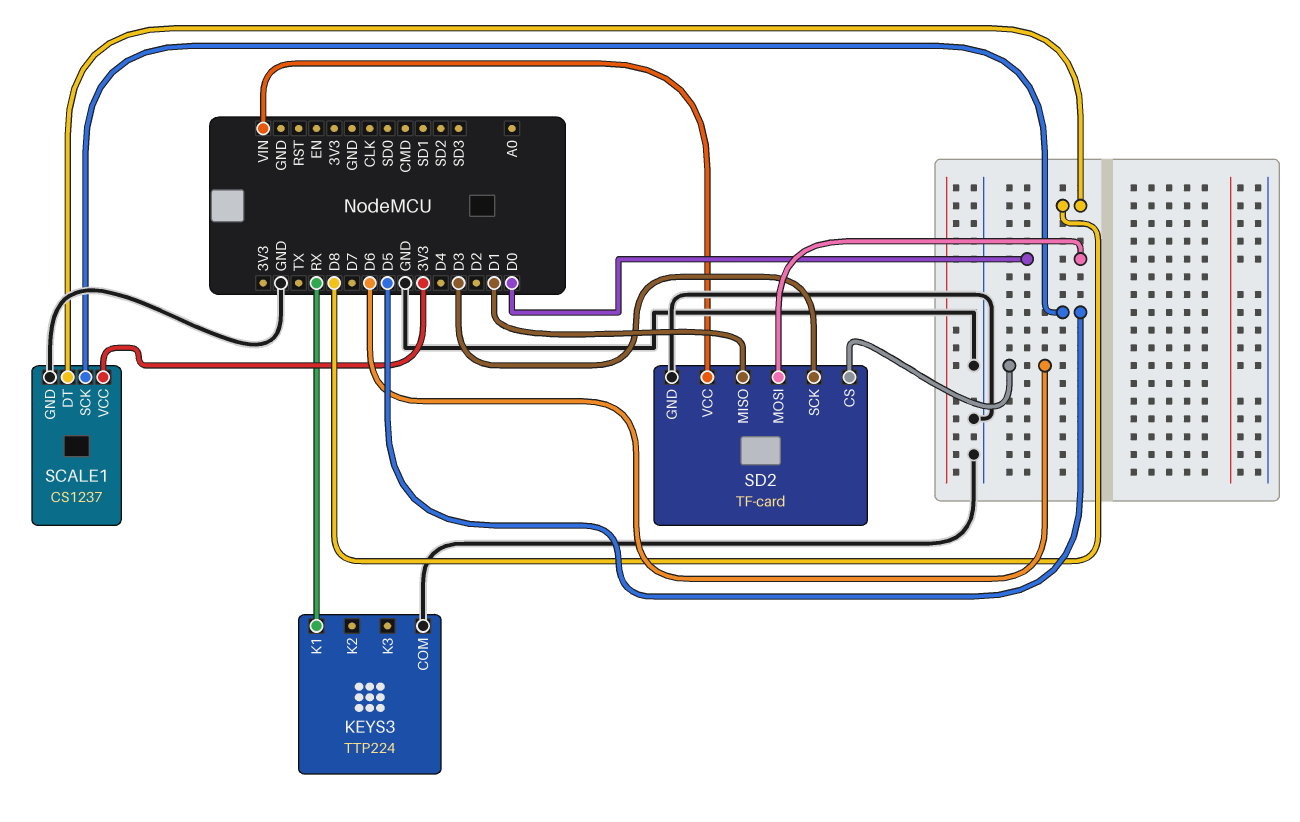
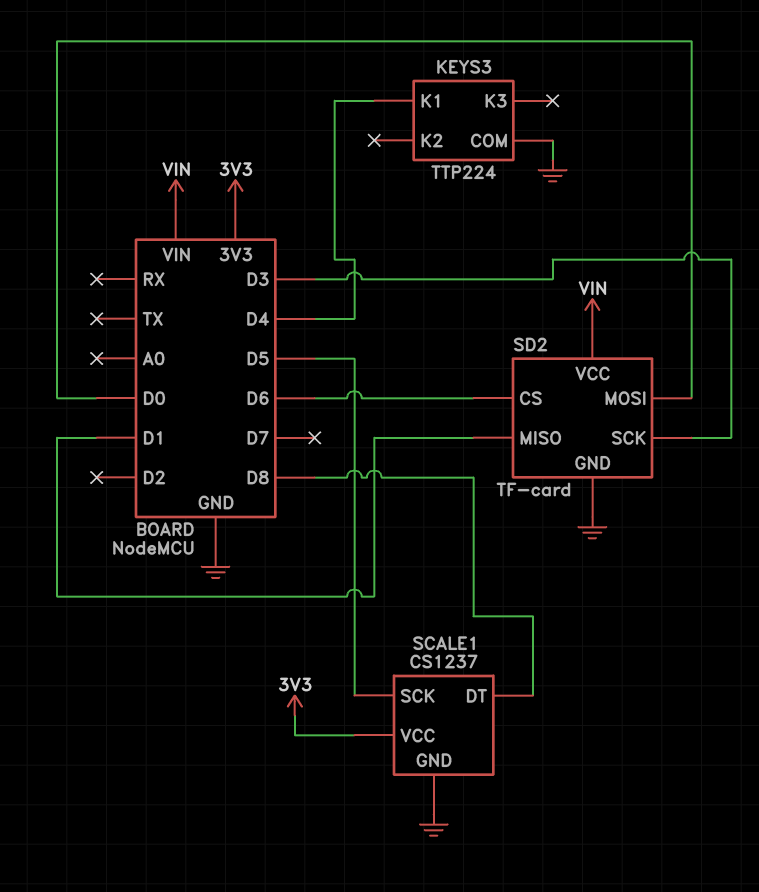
KEYS3 pin K1: RX -> D4

